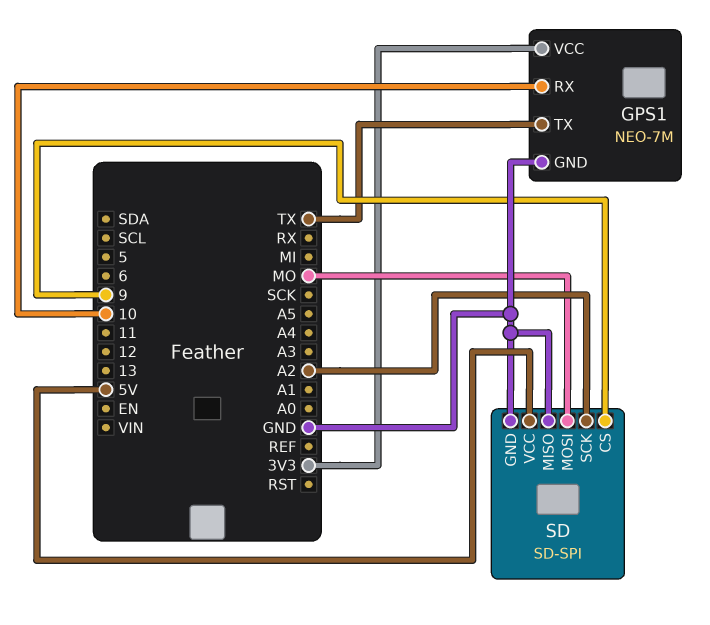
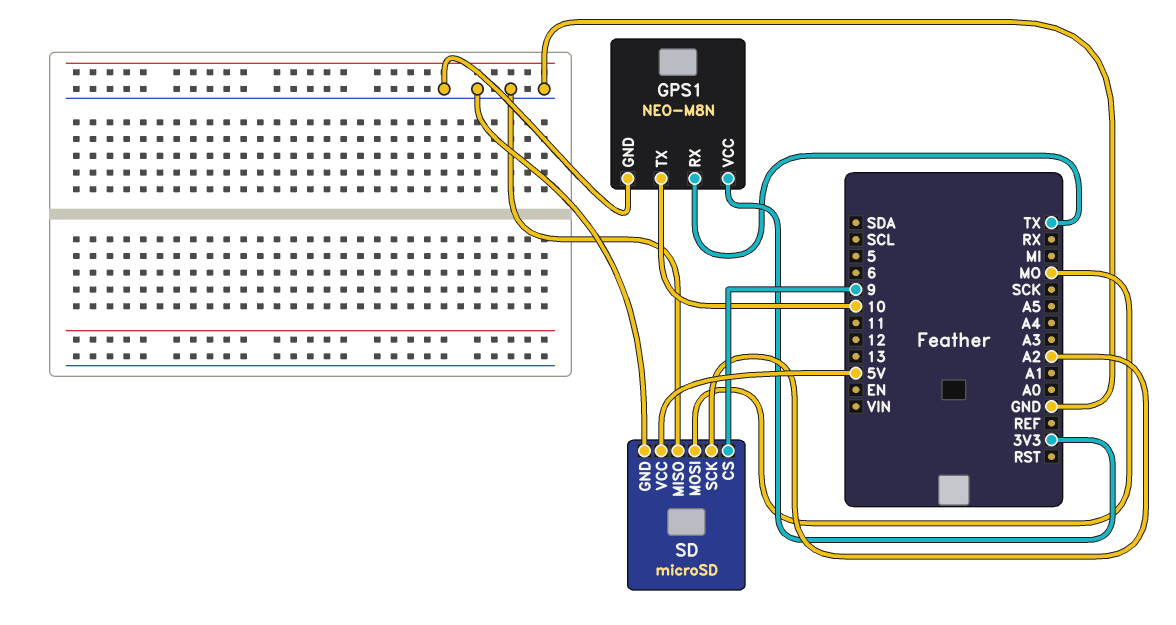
GPS1: NEO-7M -> NEO-M8N
GPS1 pin RX: 10 -> TX
GPS1 pin TX: TX -> 10
SD: SD-SPI -> microSD

